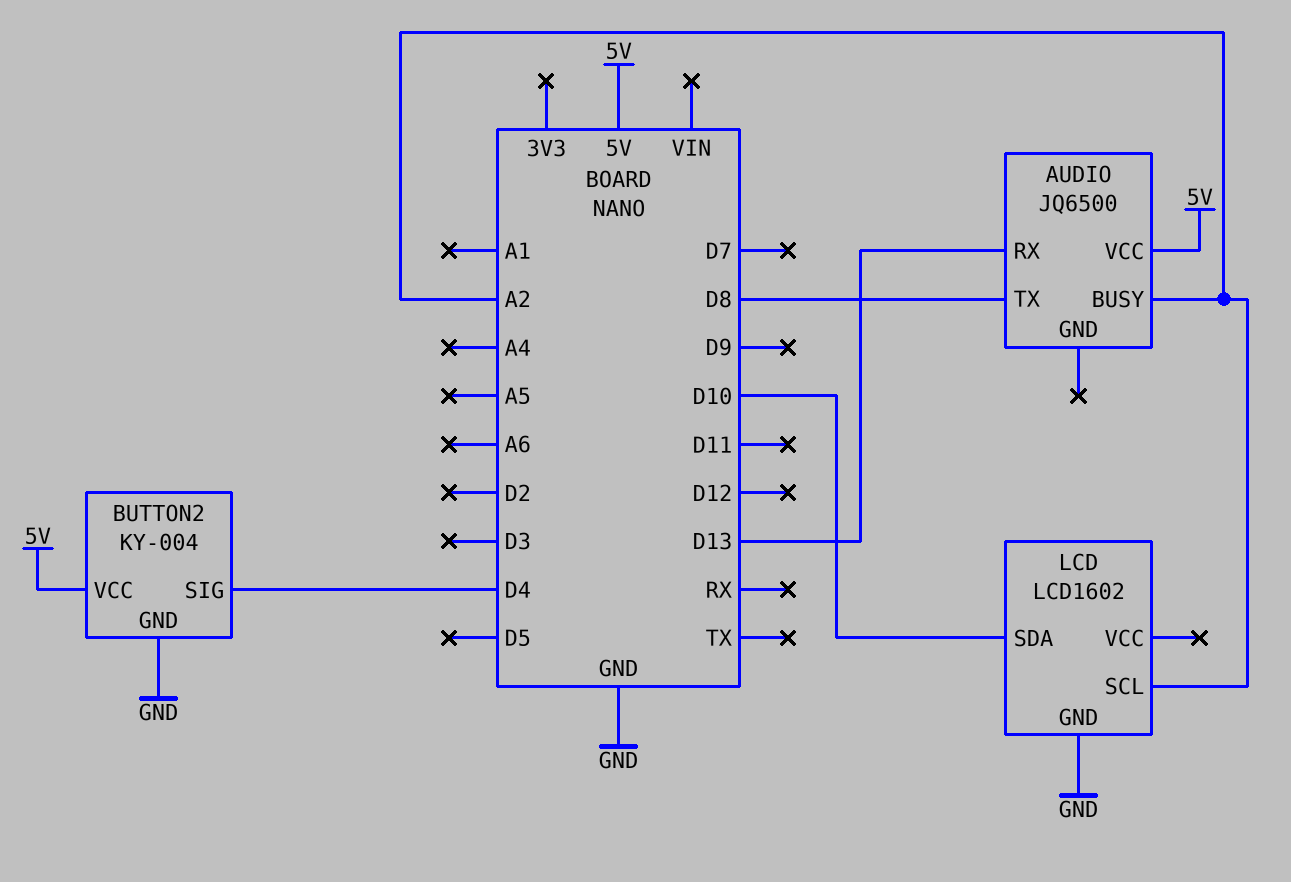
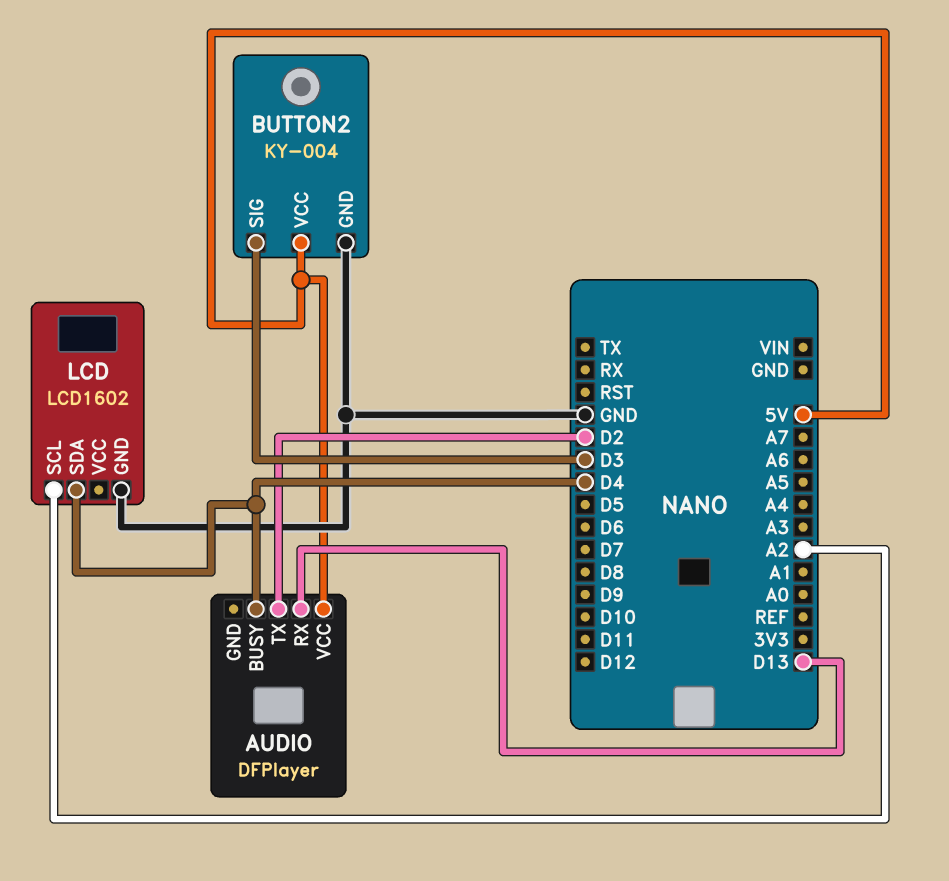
AUDIO: JQ6500 -> DFPlayer
AUDIO pin BUSY: A2 -> D4
AUDIO pin TX: D8 -> D2
BUTTON2 pin SIG: D4 -> D3
LCD pin SDA: D10 -> D4

